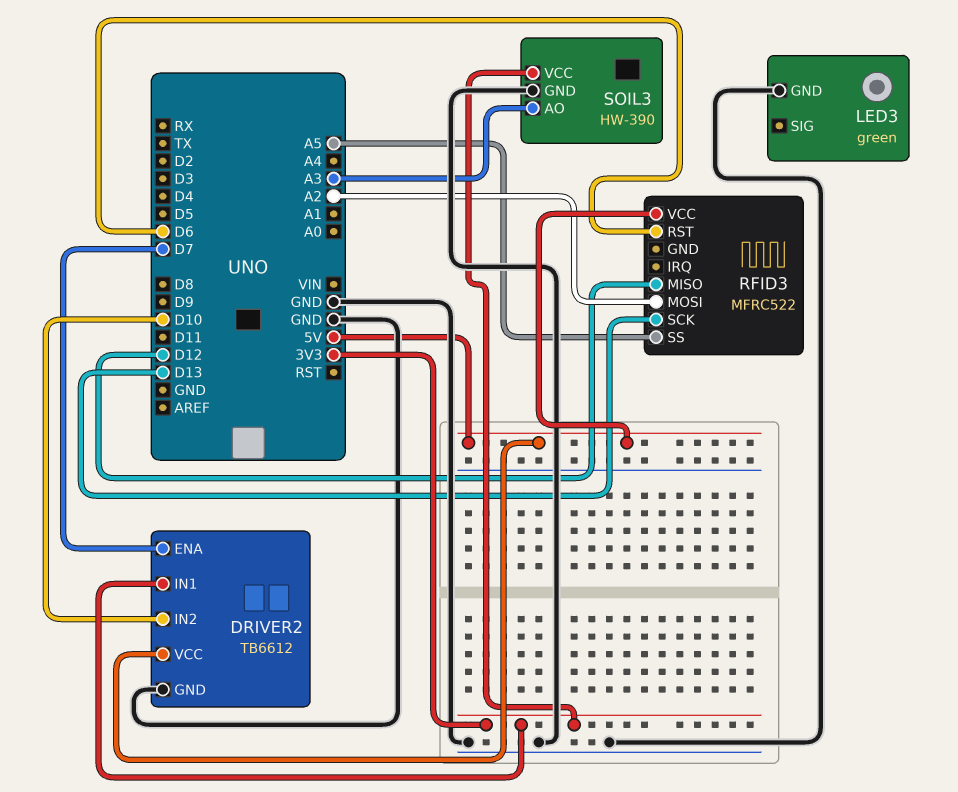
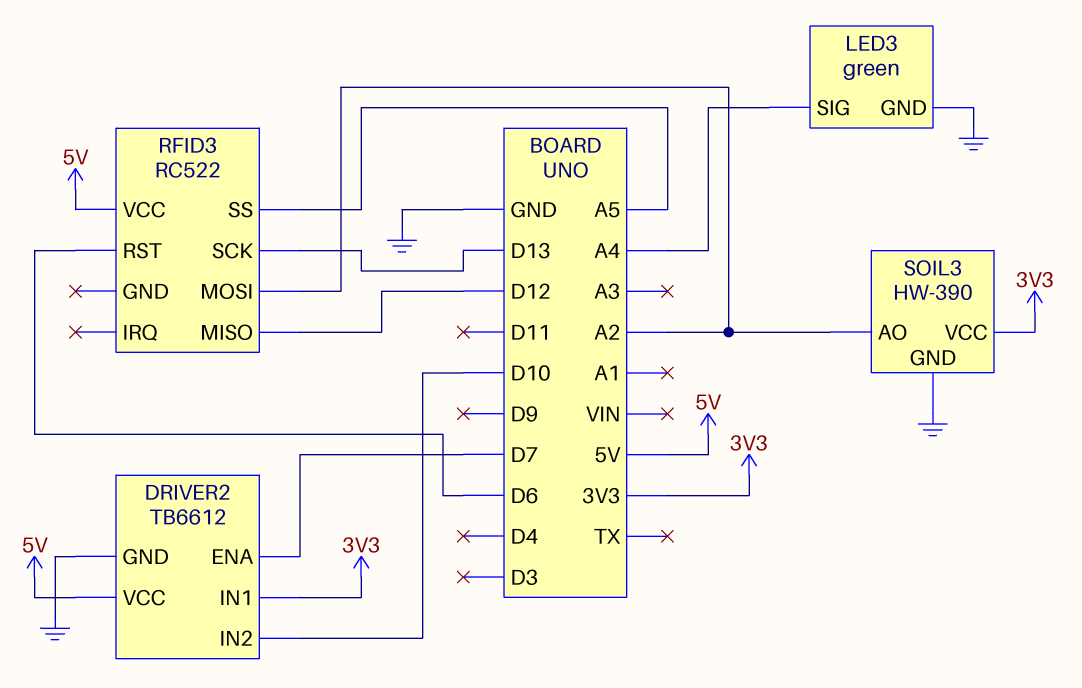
LED3 pin SIG: none -> A4
RFID3: MFRC522 -> RC522
SOIL3 pin AO: A3 -> A2

